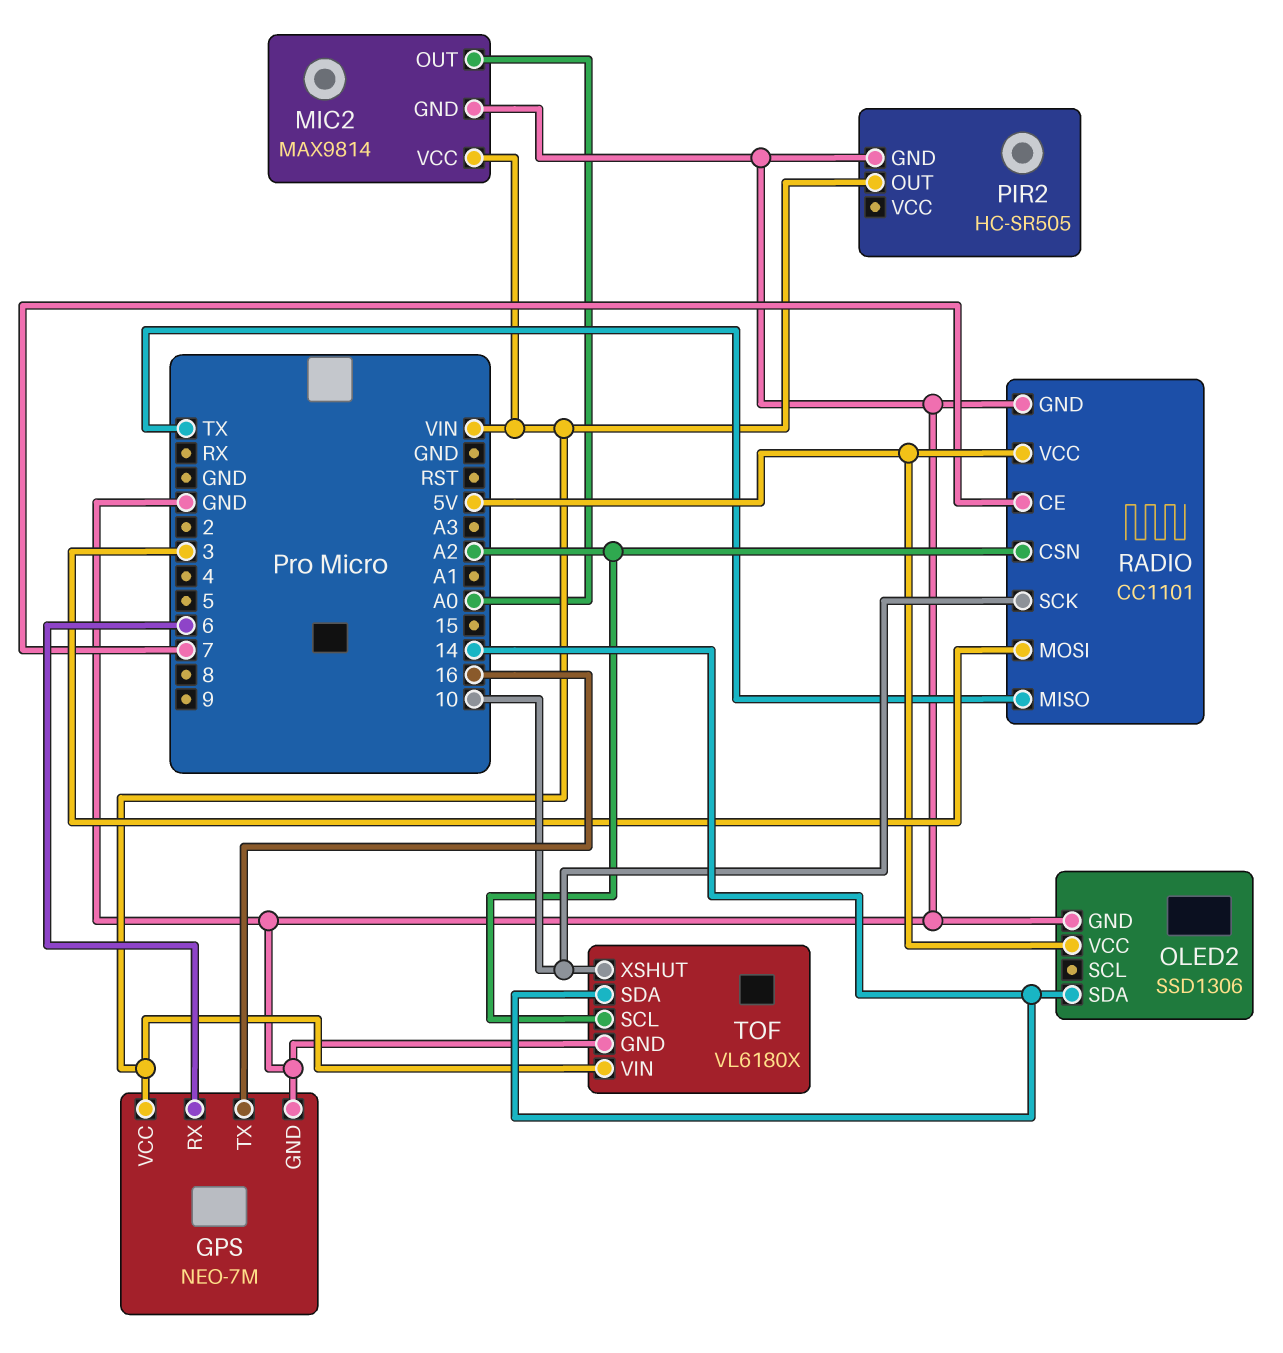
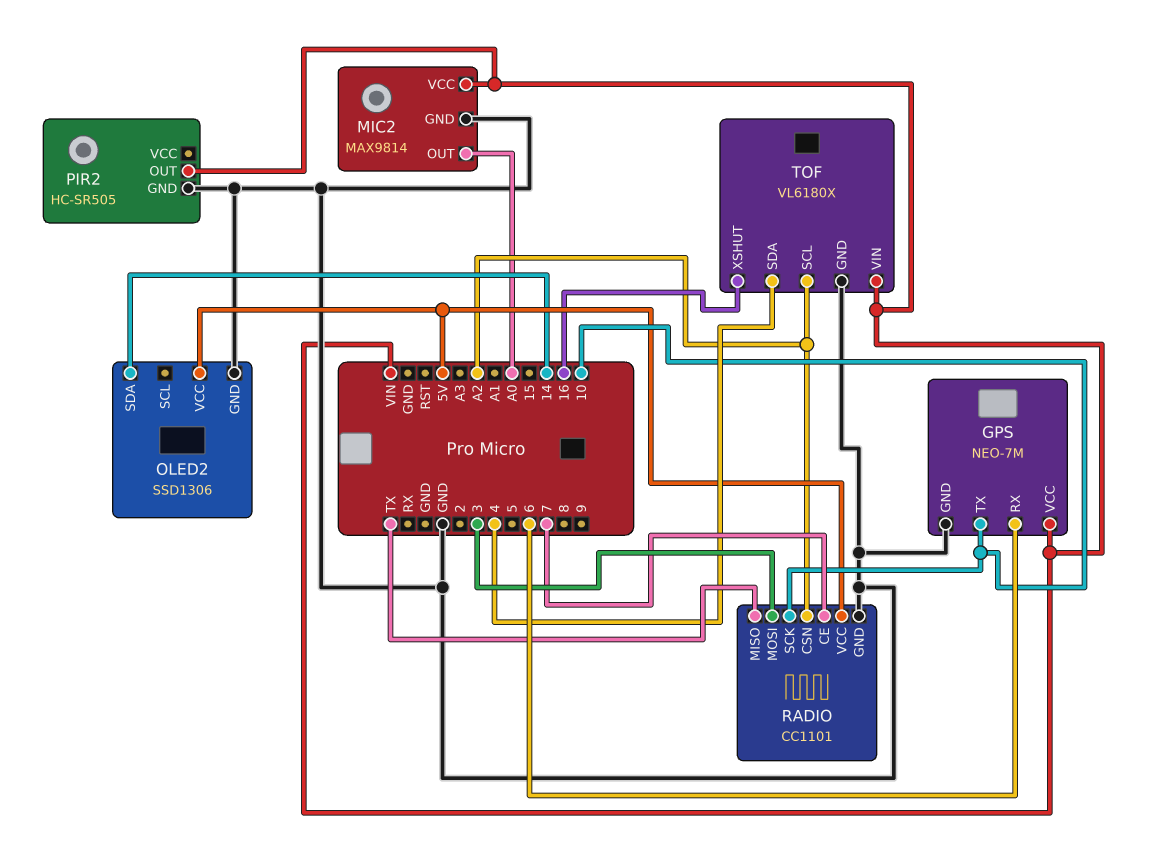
GPS pin TX: 16 -> 10
TOF pin SDA: 14 -> 4
TOF pin XSHUT: 10 -> 16

